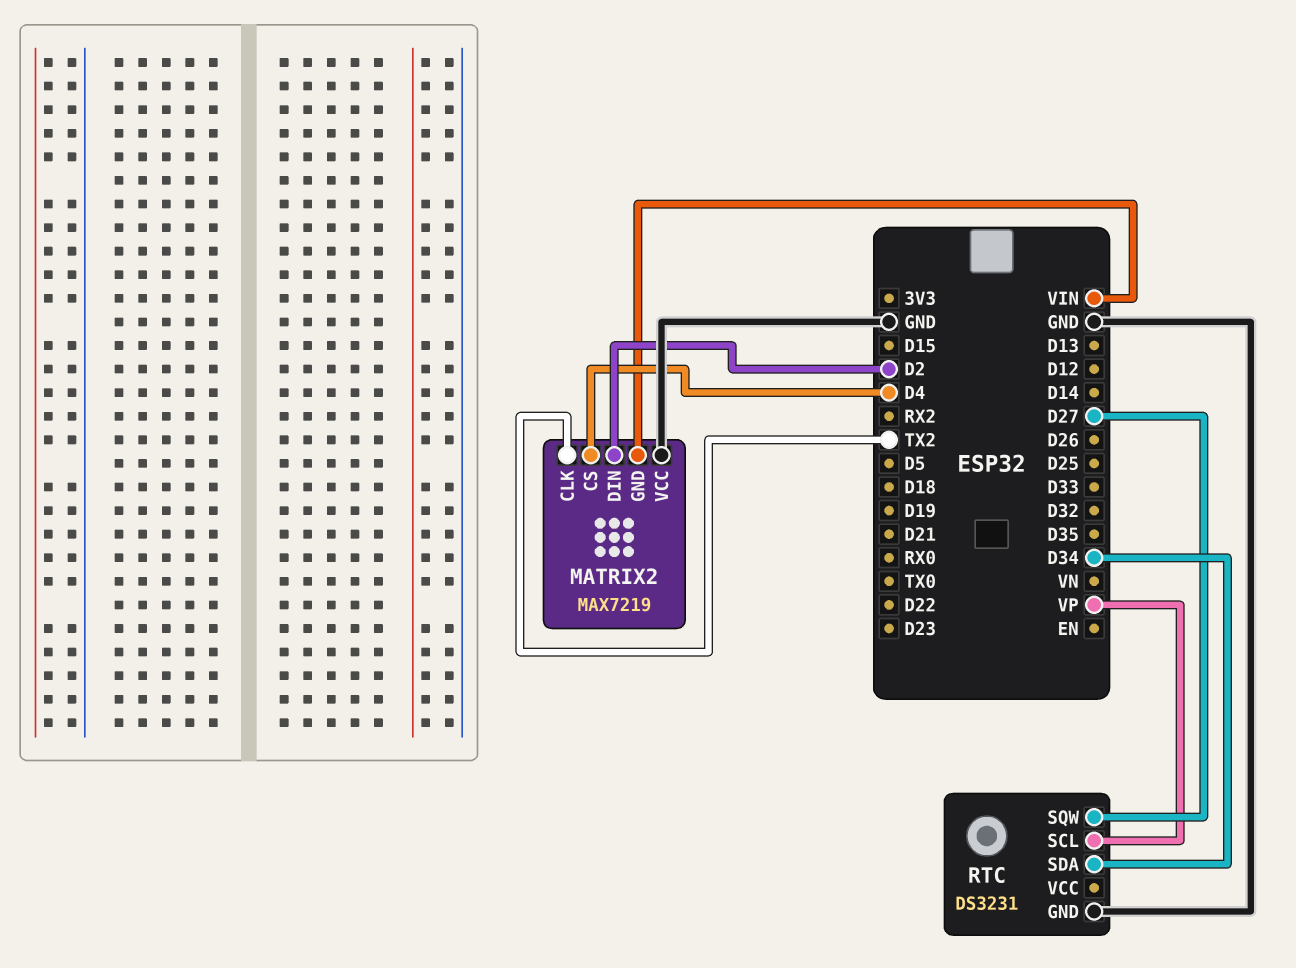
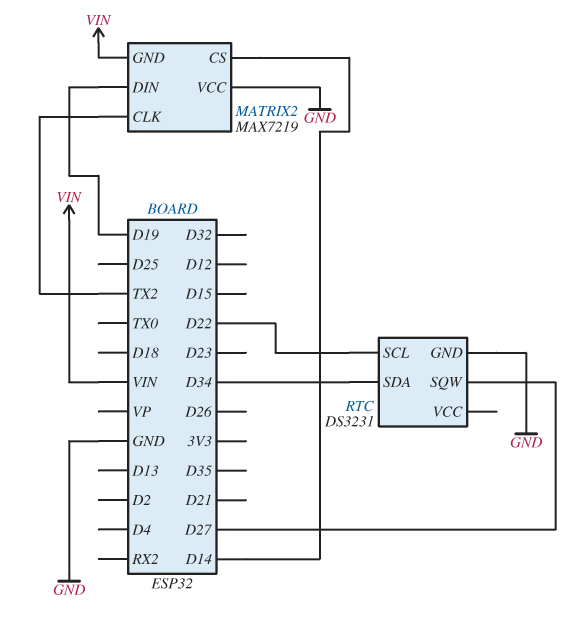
MATRIX2 pin CS: D4 -> D14
MATRIX2 pin DIN: D2 -> D19
RTC pin SCL: VP -> D22

